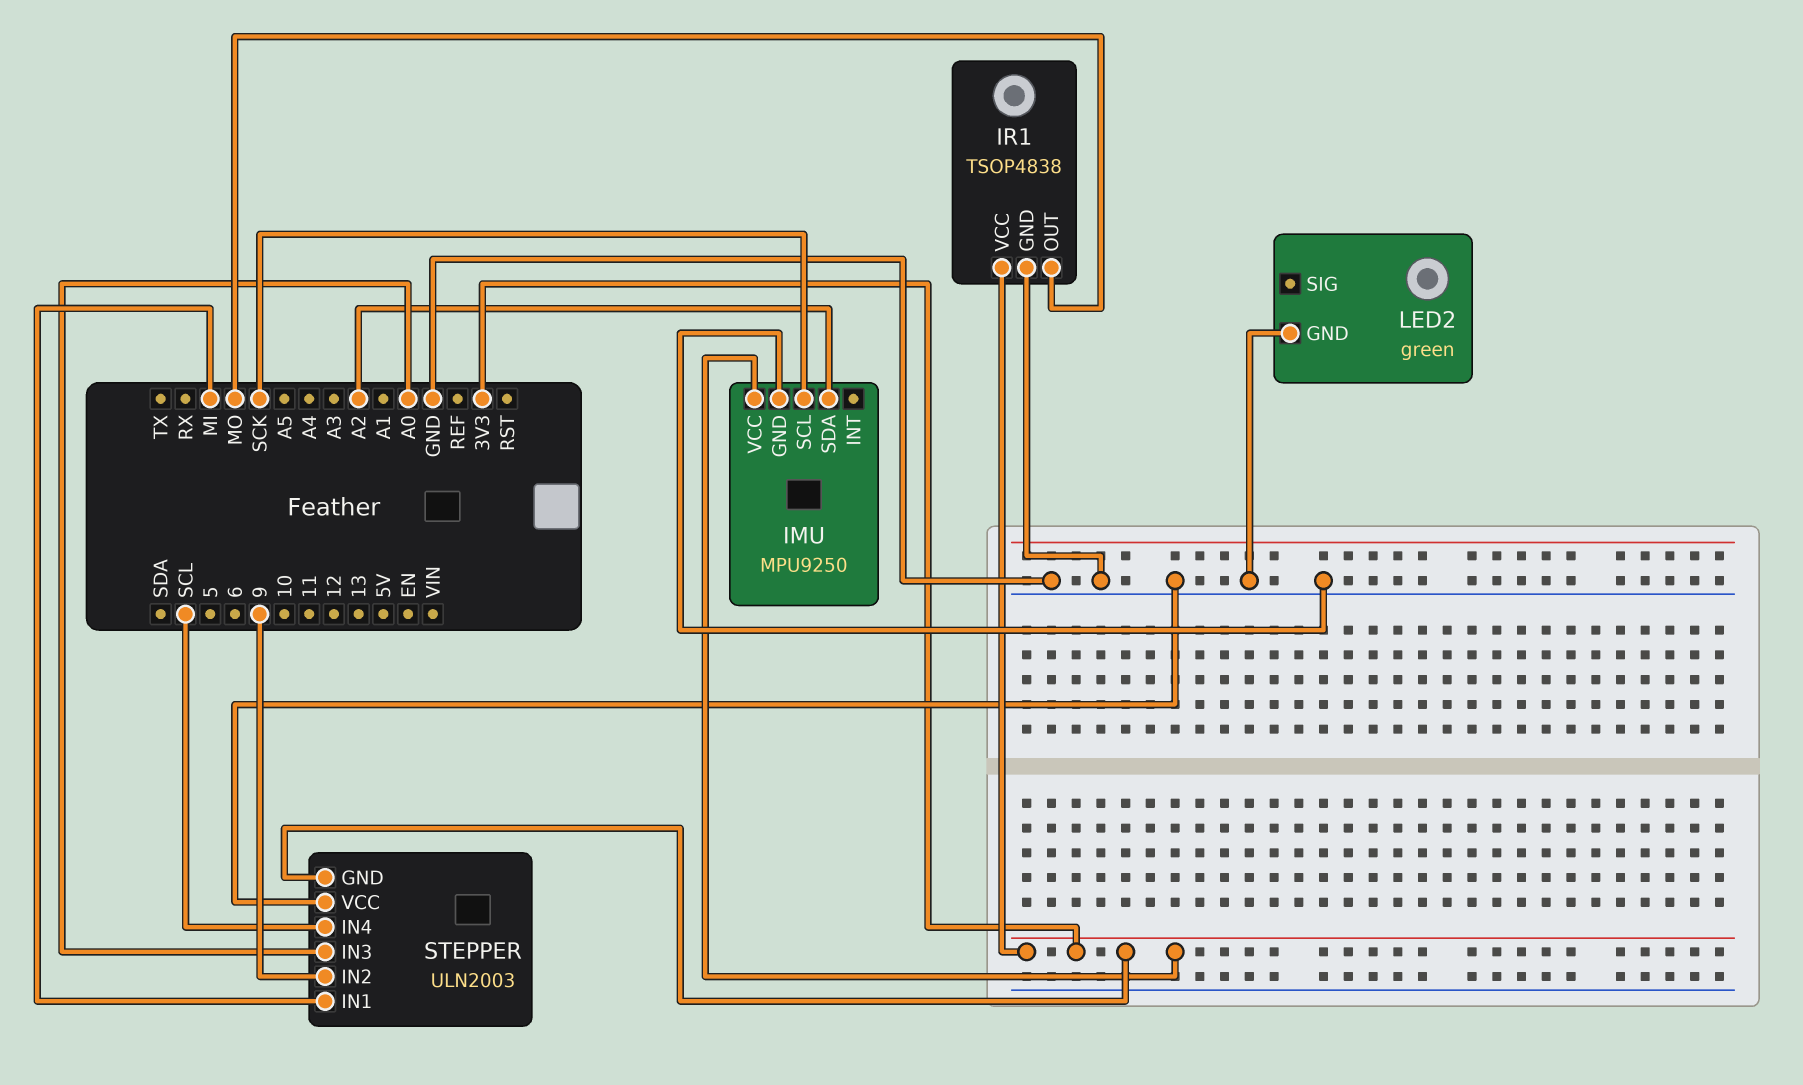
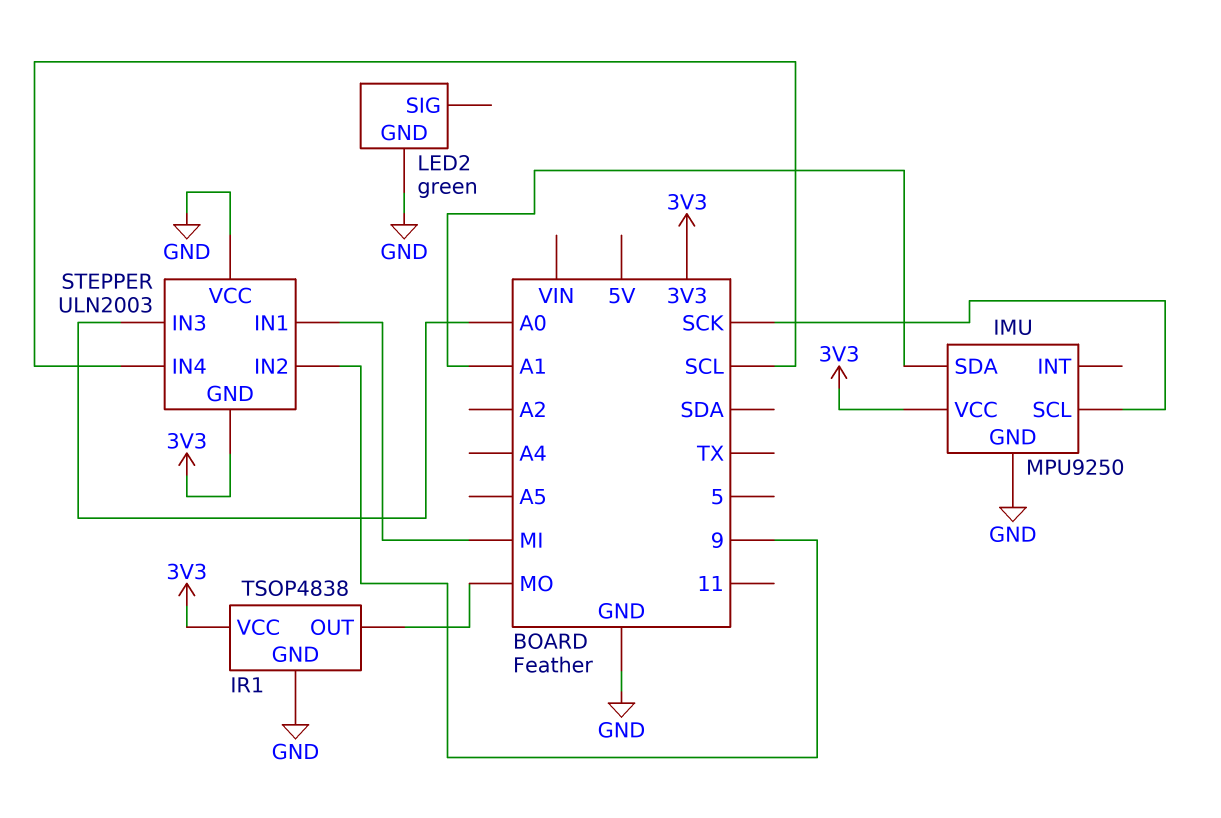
IMU pin SDA: A2 -> A1

